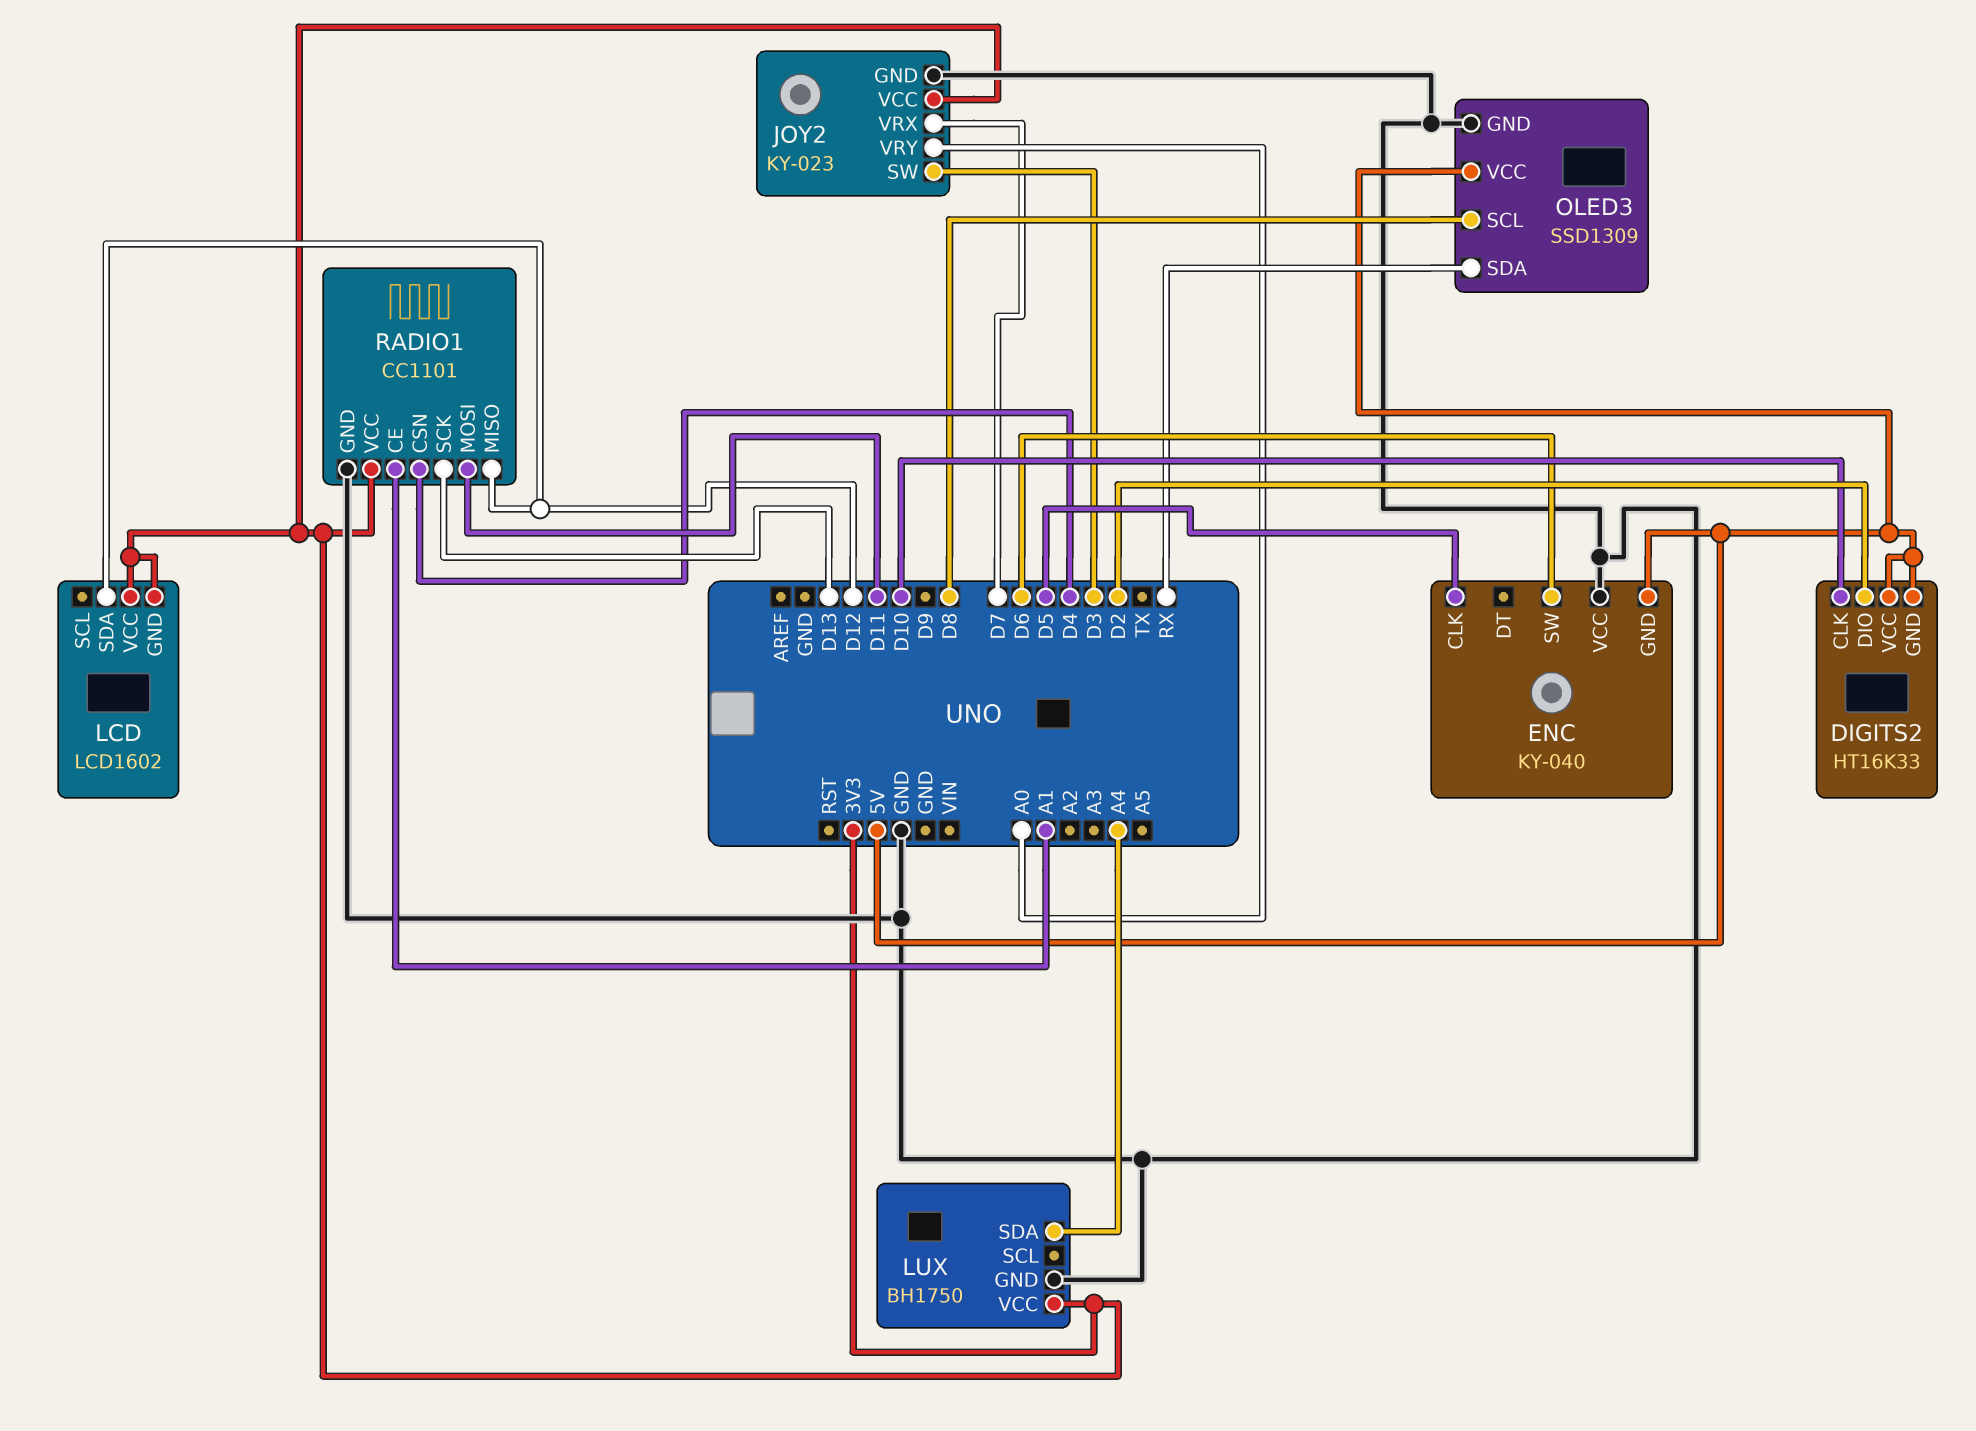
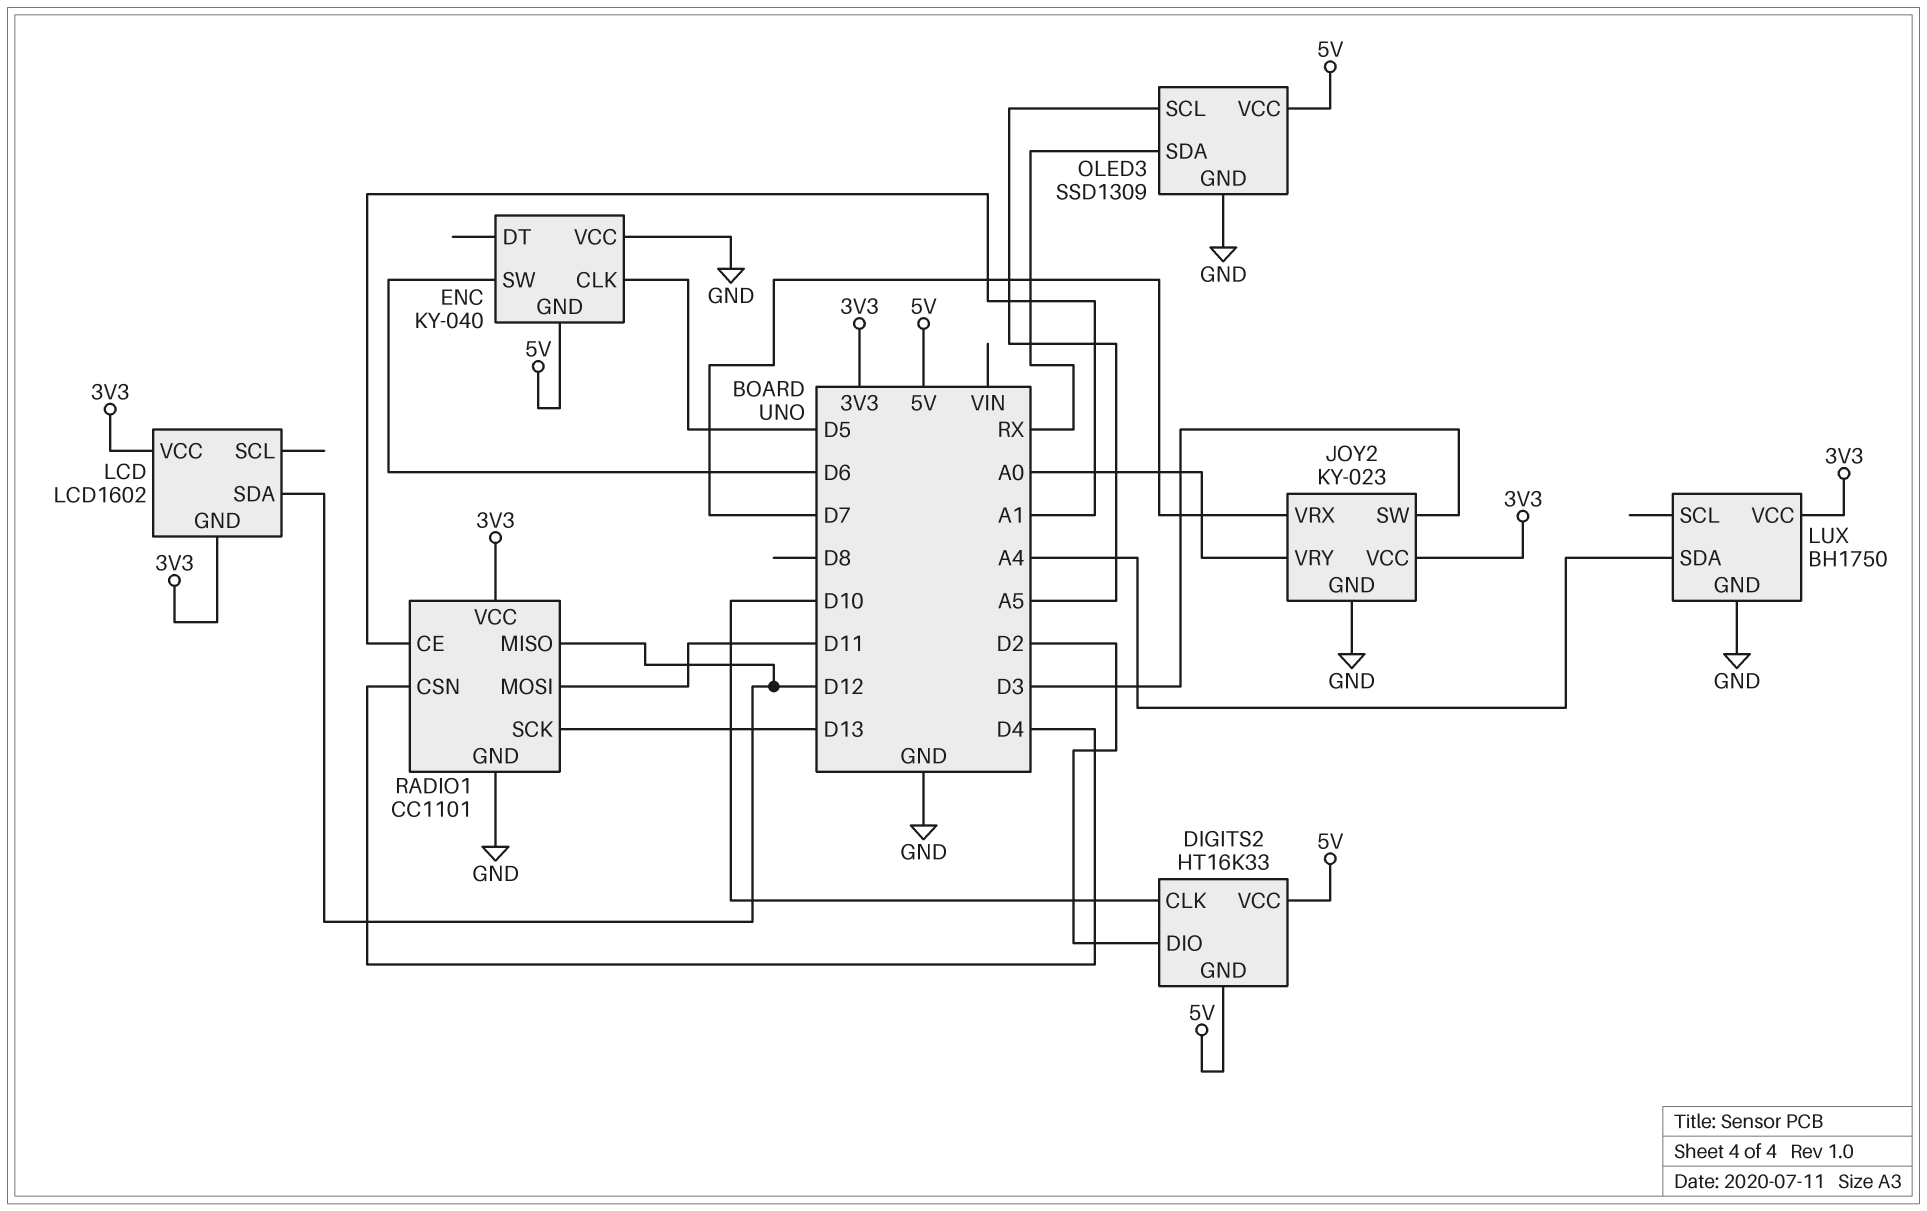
OLED3 pin SCL: D8 -> A5

